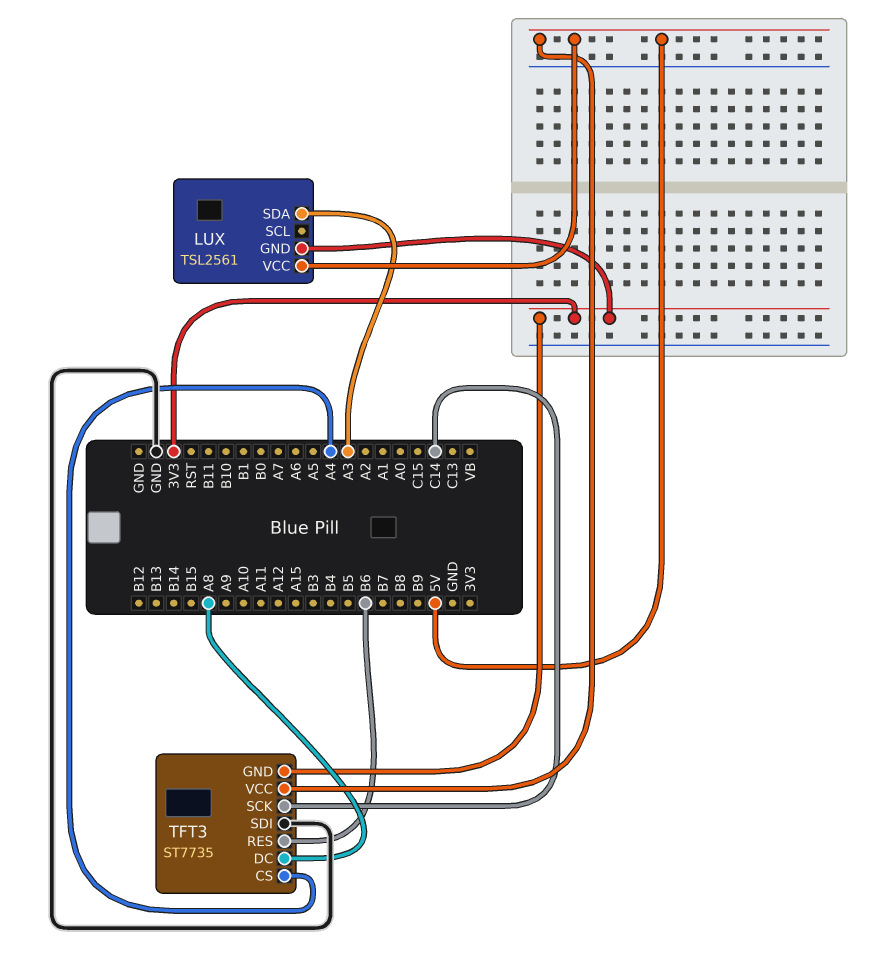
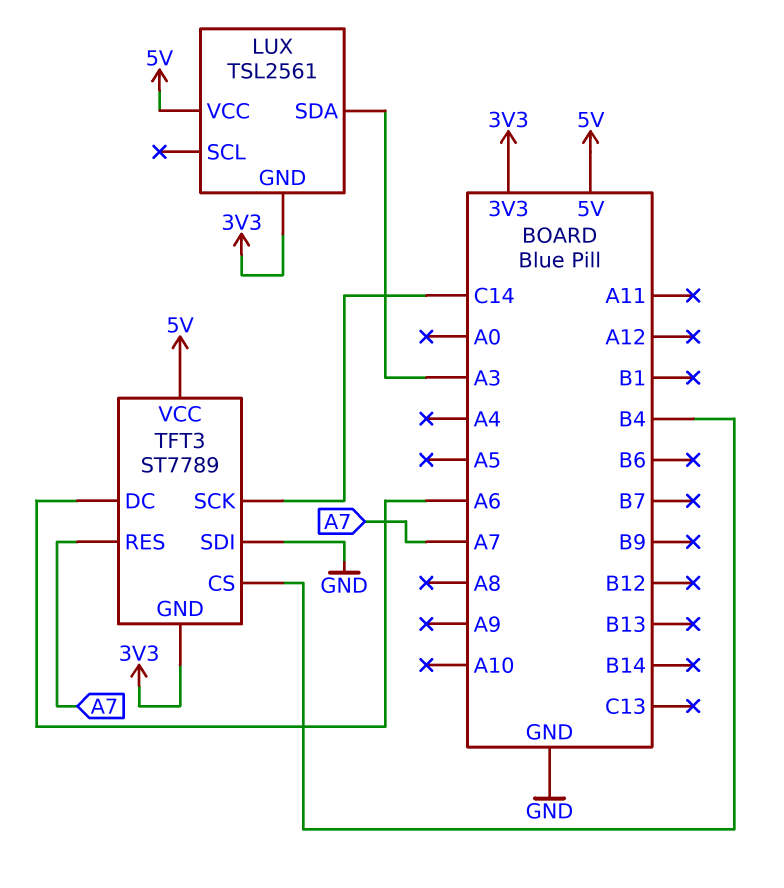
TFT3: ST7735 -> ST7789
TFT3 pin CS: A4 -> B4
TFT3 pin DC: A8 -> A6
TFT3 pin RES: B6 -> A7

